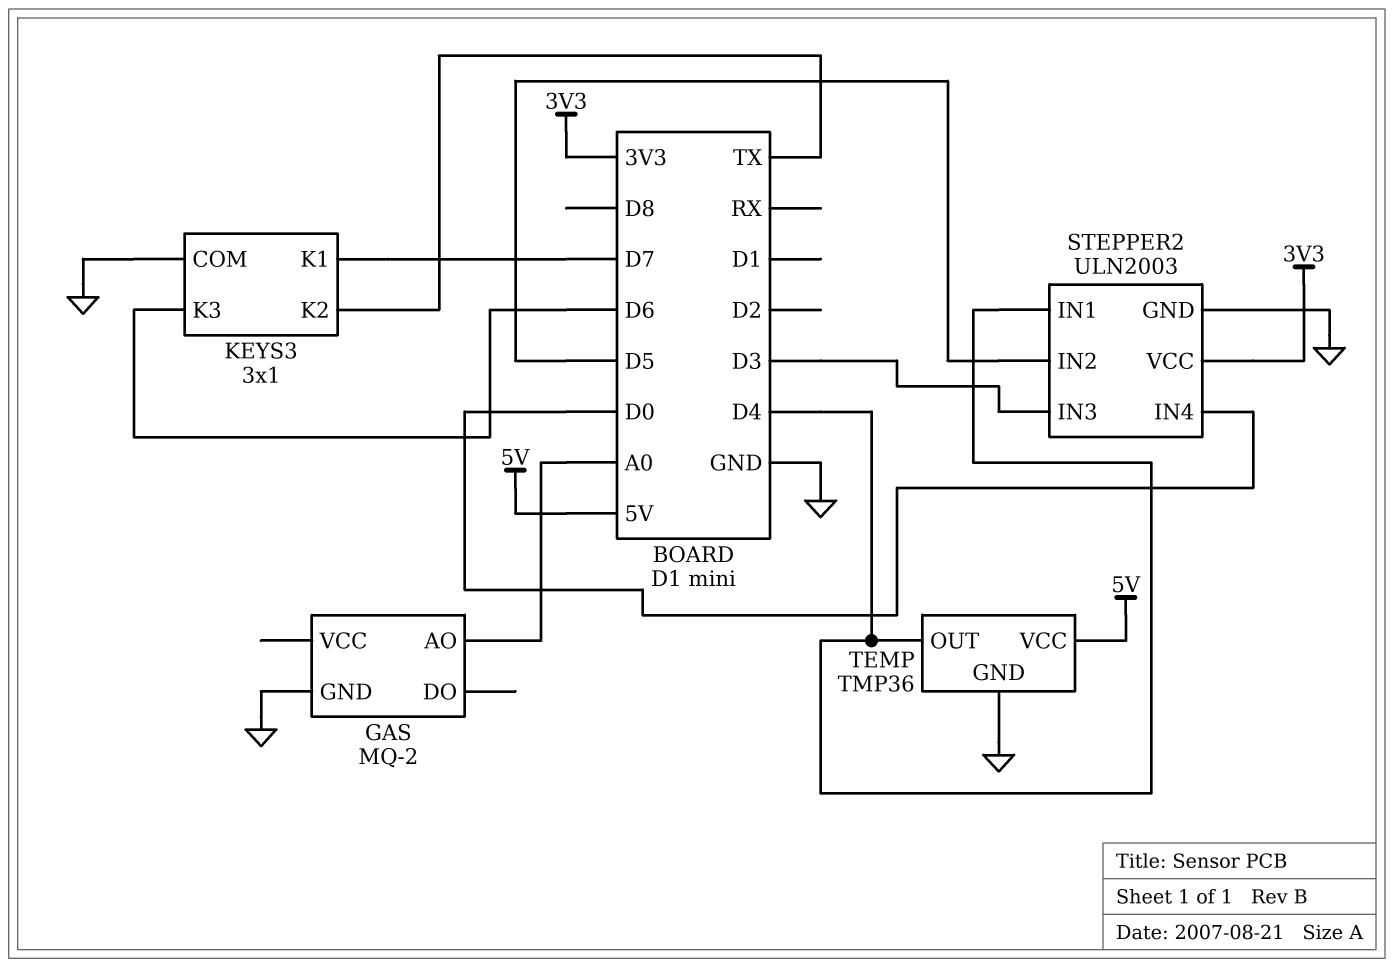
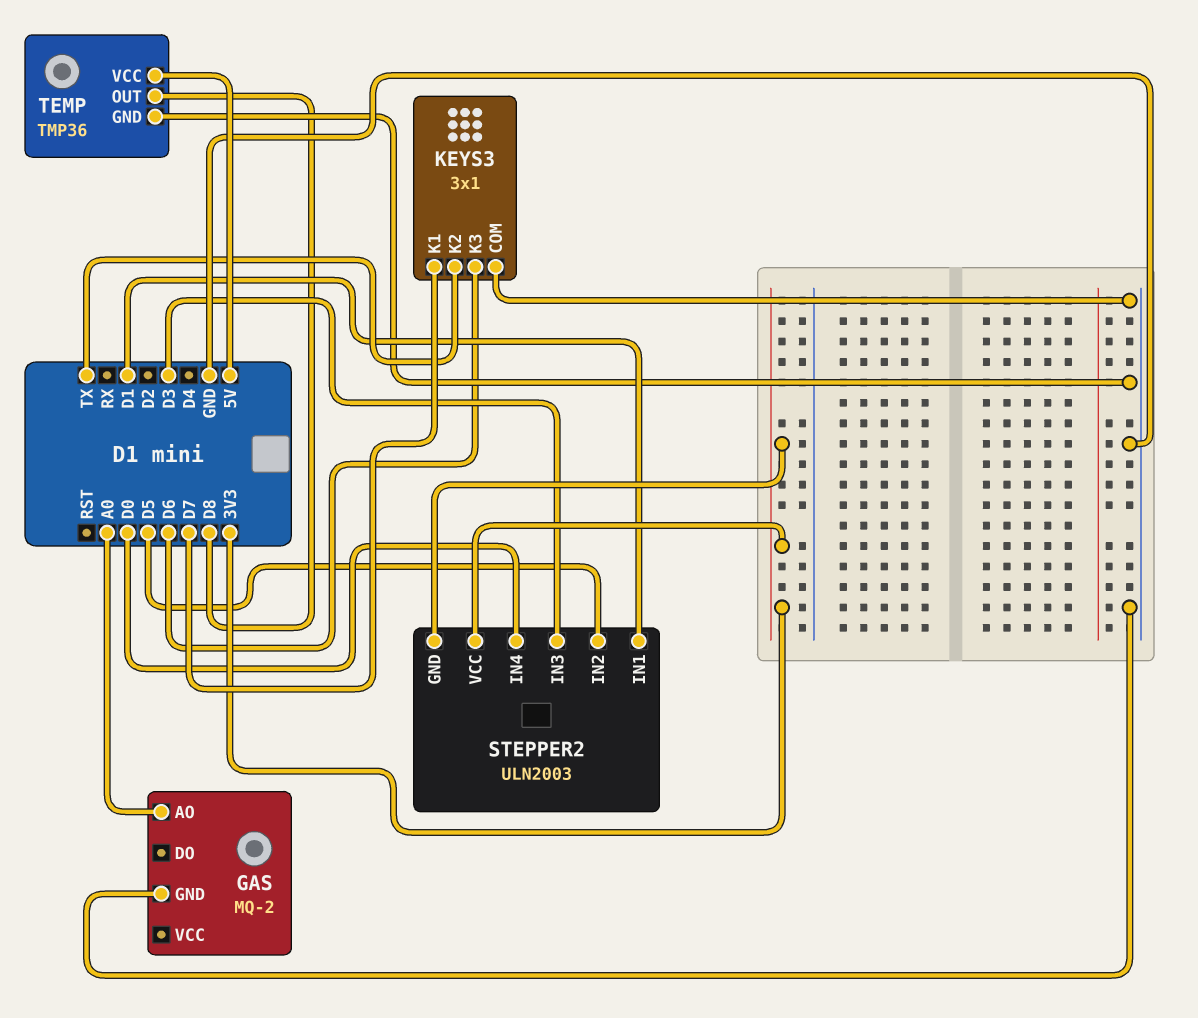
STEPPER2 pin GND: GND -> 3V3
STEPPER2 pin IN1: D4 -> D1
TEMP pin OUT: D4 -> D8

